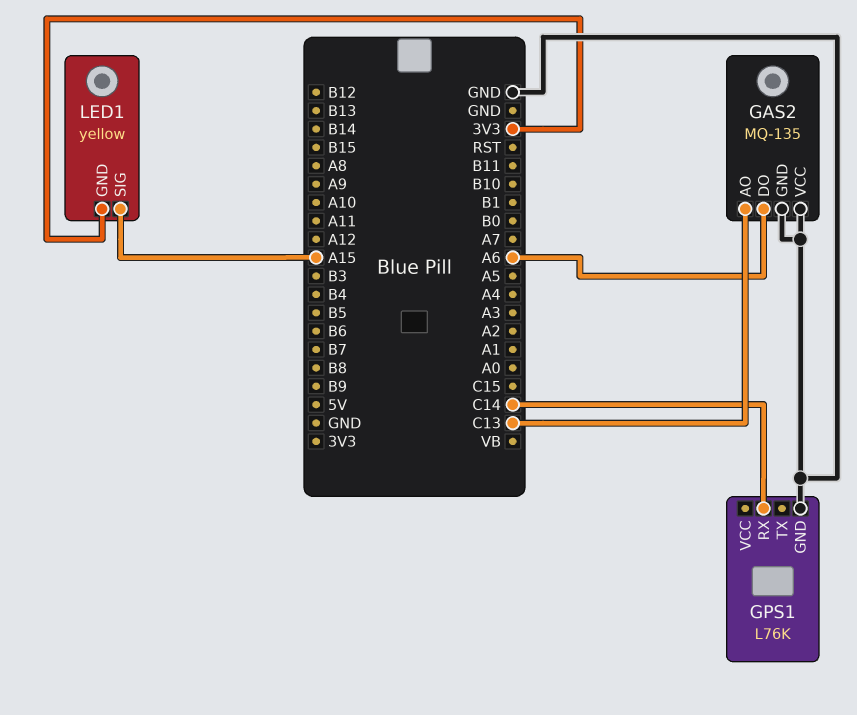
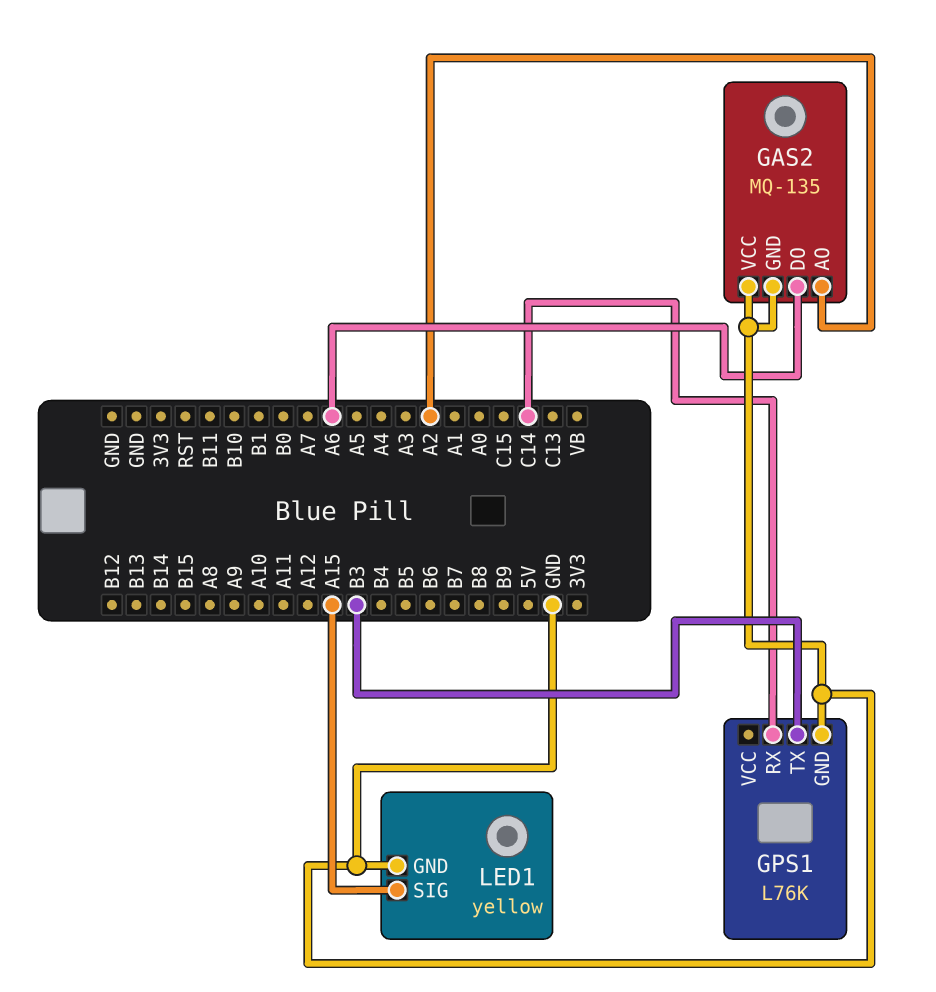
GAS2 pin AO: C13 -> A2
GPS1 pin TX: none -> B3
LED1 pin GND: 3V3 -> GND

